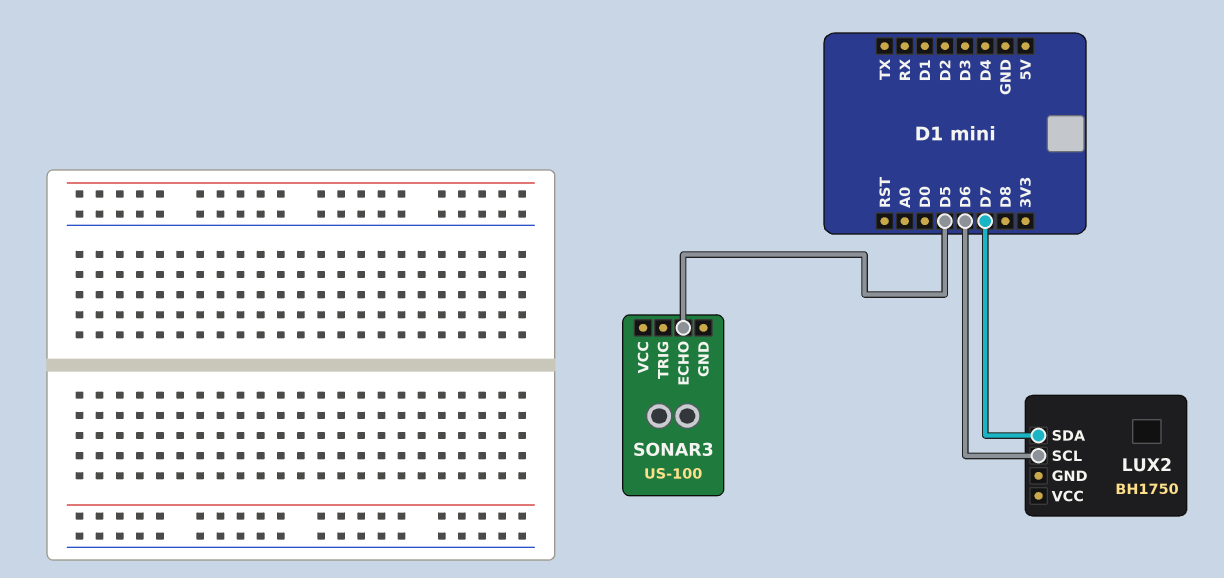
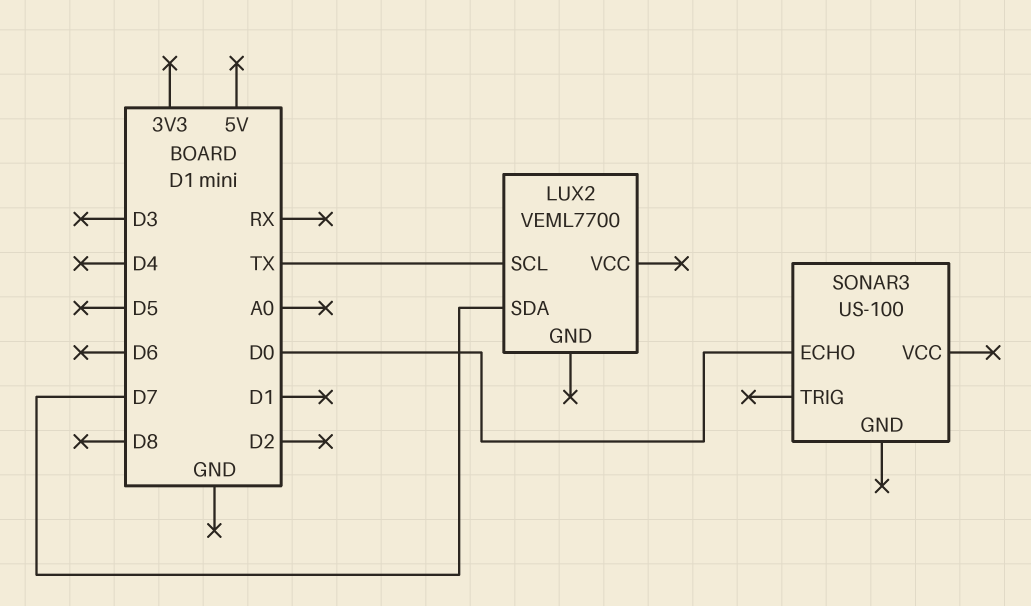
LUX2: BH1750 -> VEML7700
LUX2 pin SCL: D6 -> TX
SONAR3 pin ECHO: D5 -> D0

